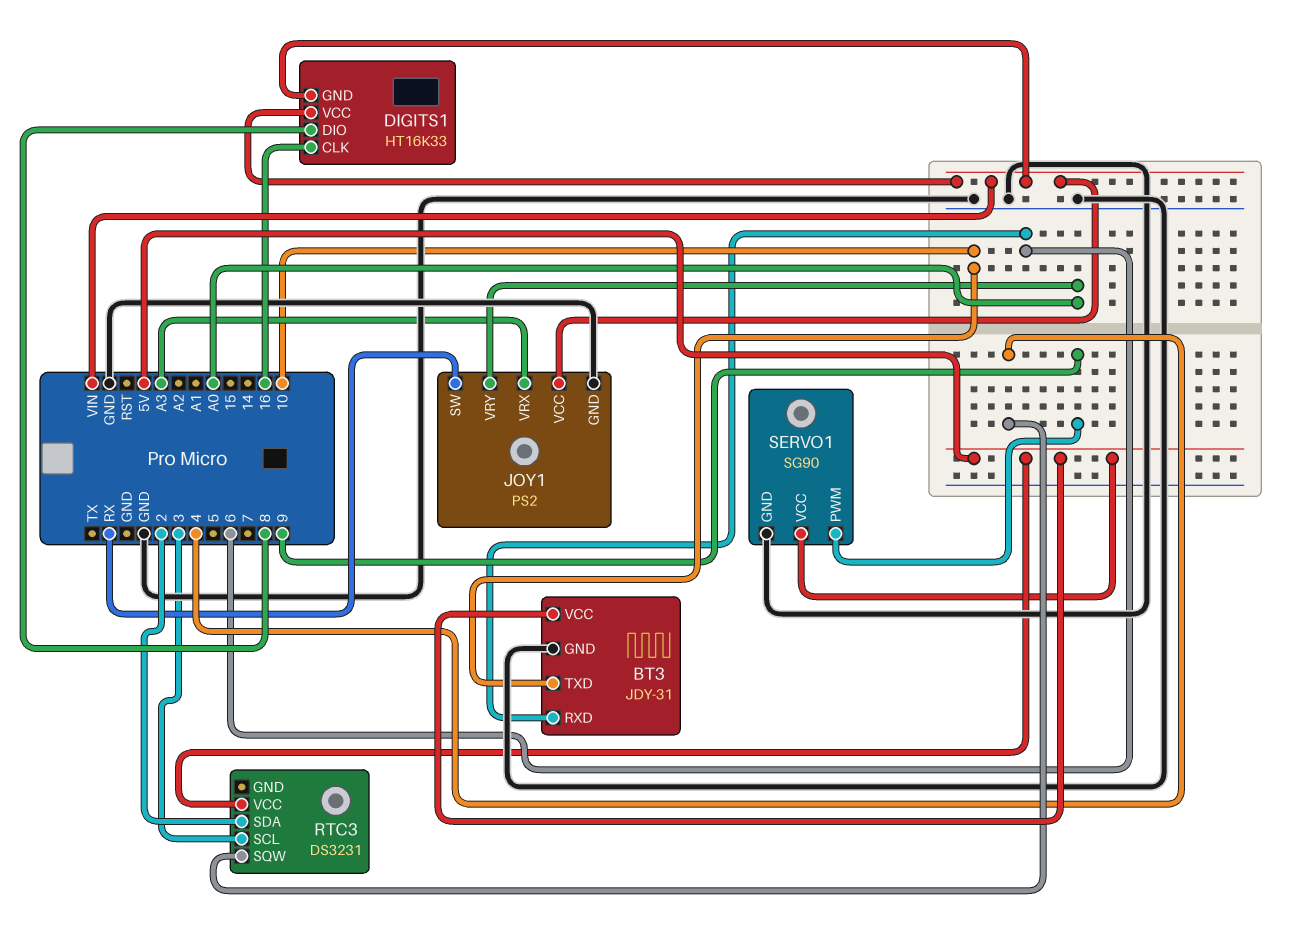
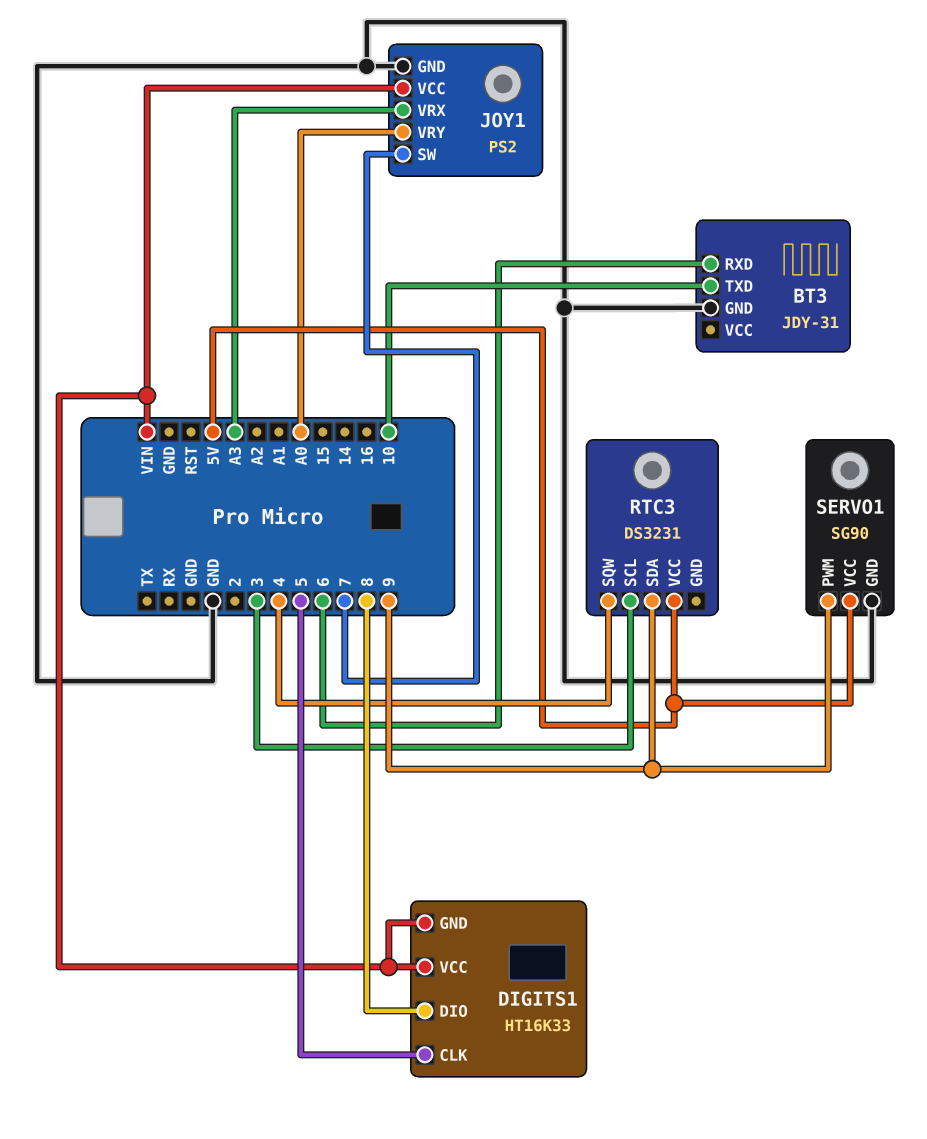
BT3 pin VCC: 5V -> none
DIGITS1 pin CLK: 16 -> 5
JOY1 pin SW: RX -> 7
RTC3 pin SDA: 2 -> 9

